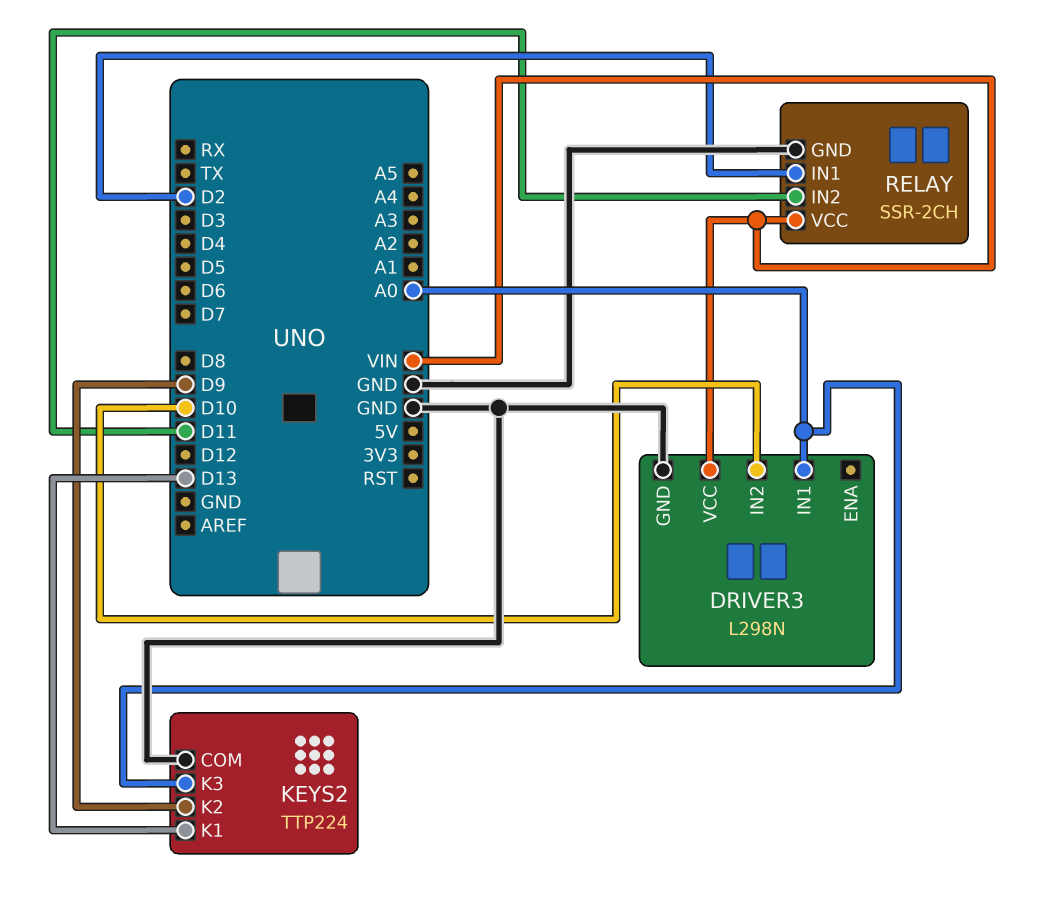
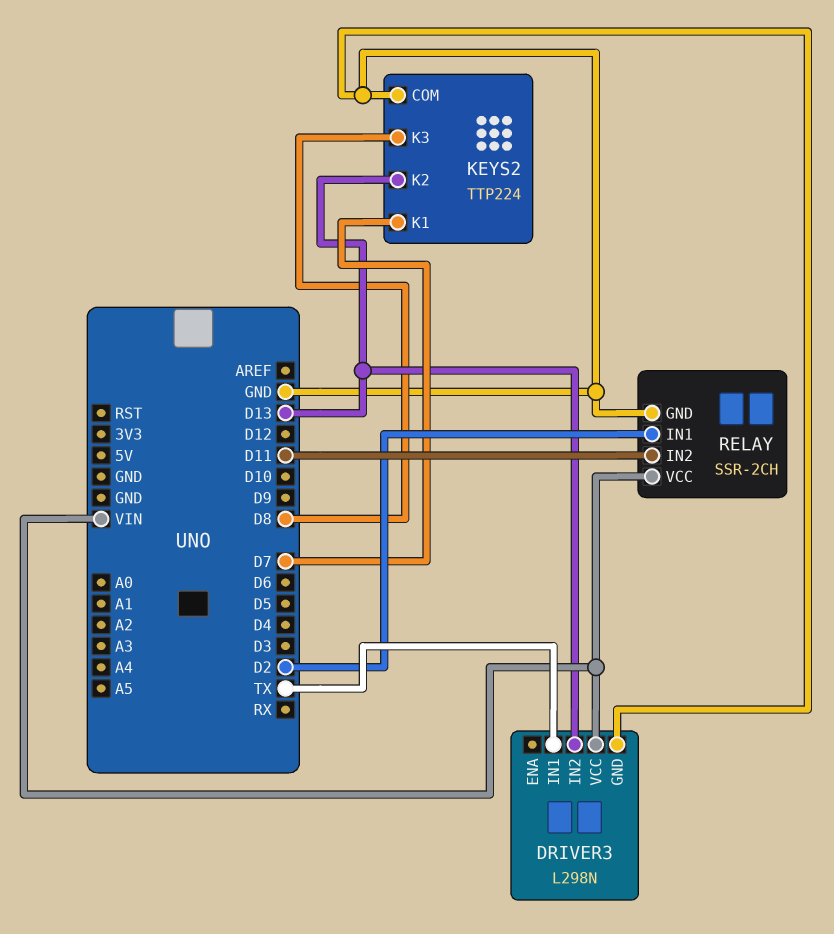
DRIVER3 pin IN1: A0 -> TX
DRIVER3 pin IN2: D10 -> D13
KEYS2 pin K1: D13 -> D7
KEYS2 pin K2: D9 -> D13
KEYS2 pin K3: A0 -> D8

